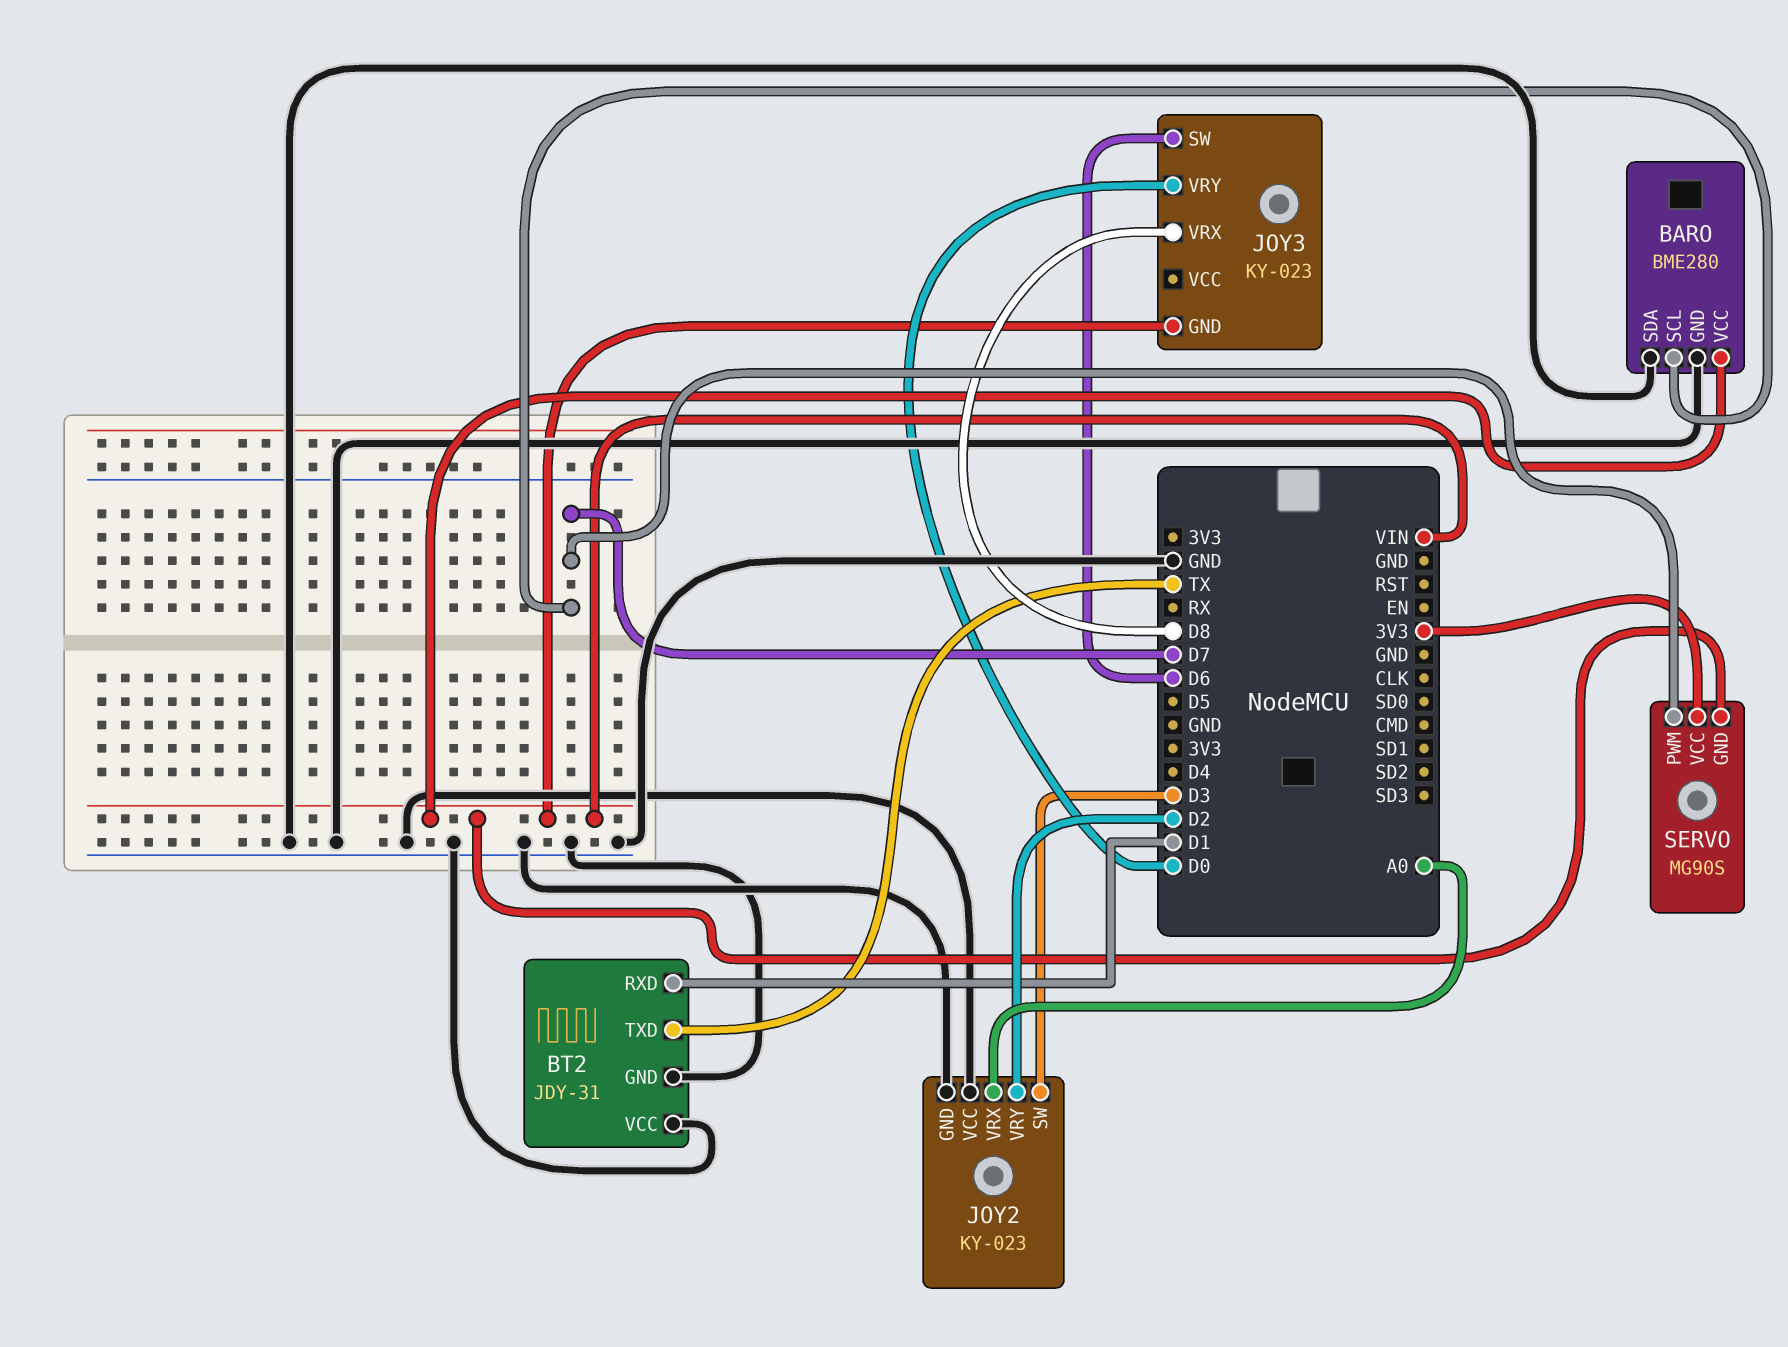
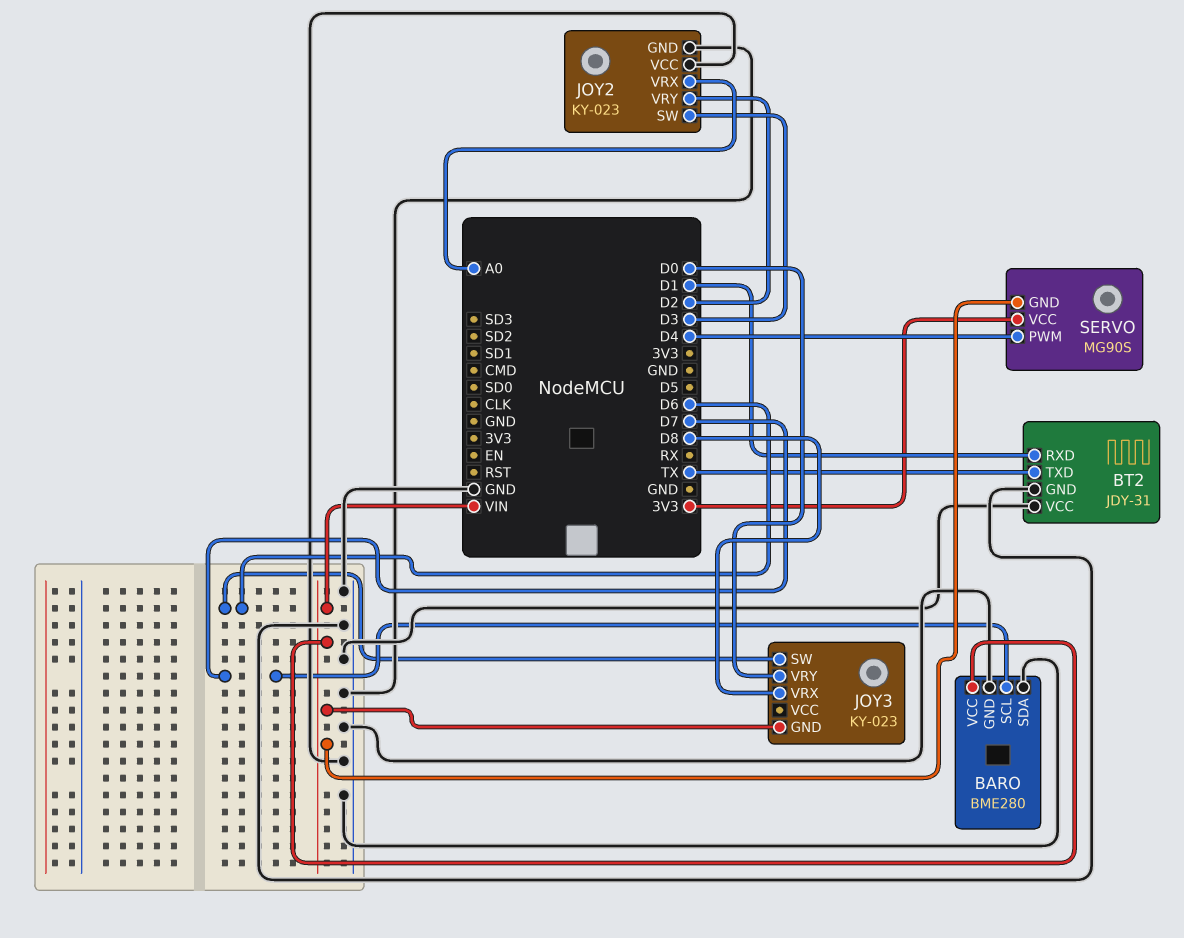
SERVO pin PWM: D7 -> D4

